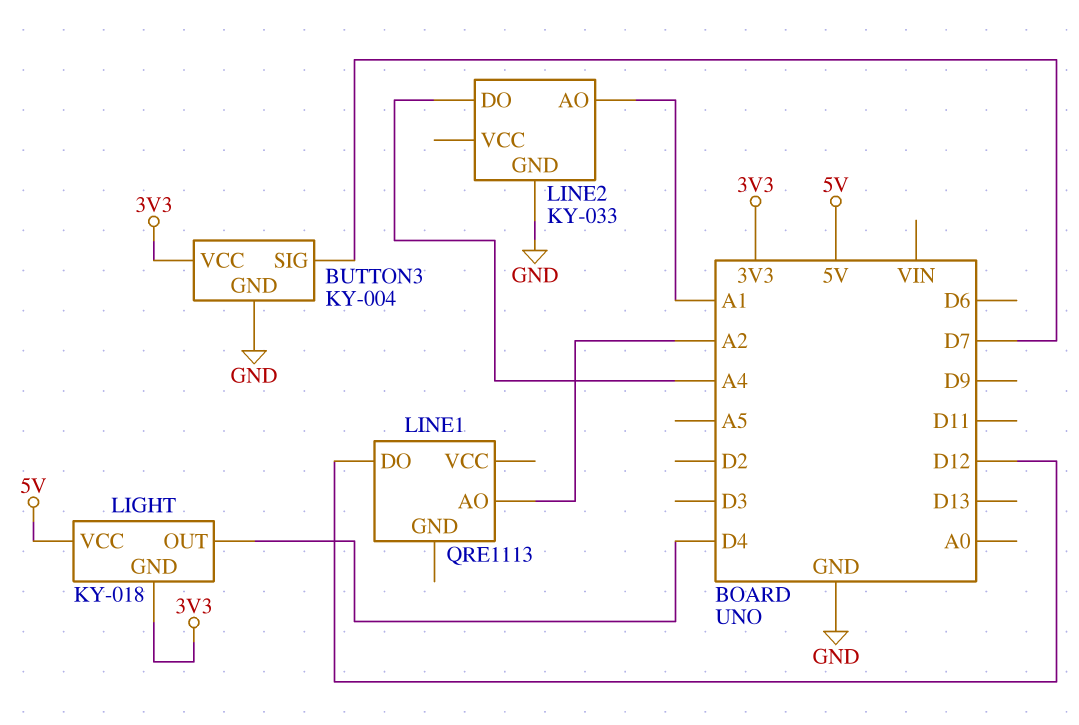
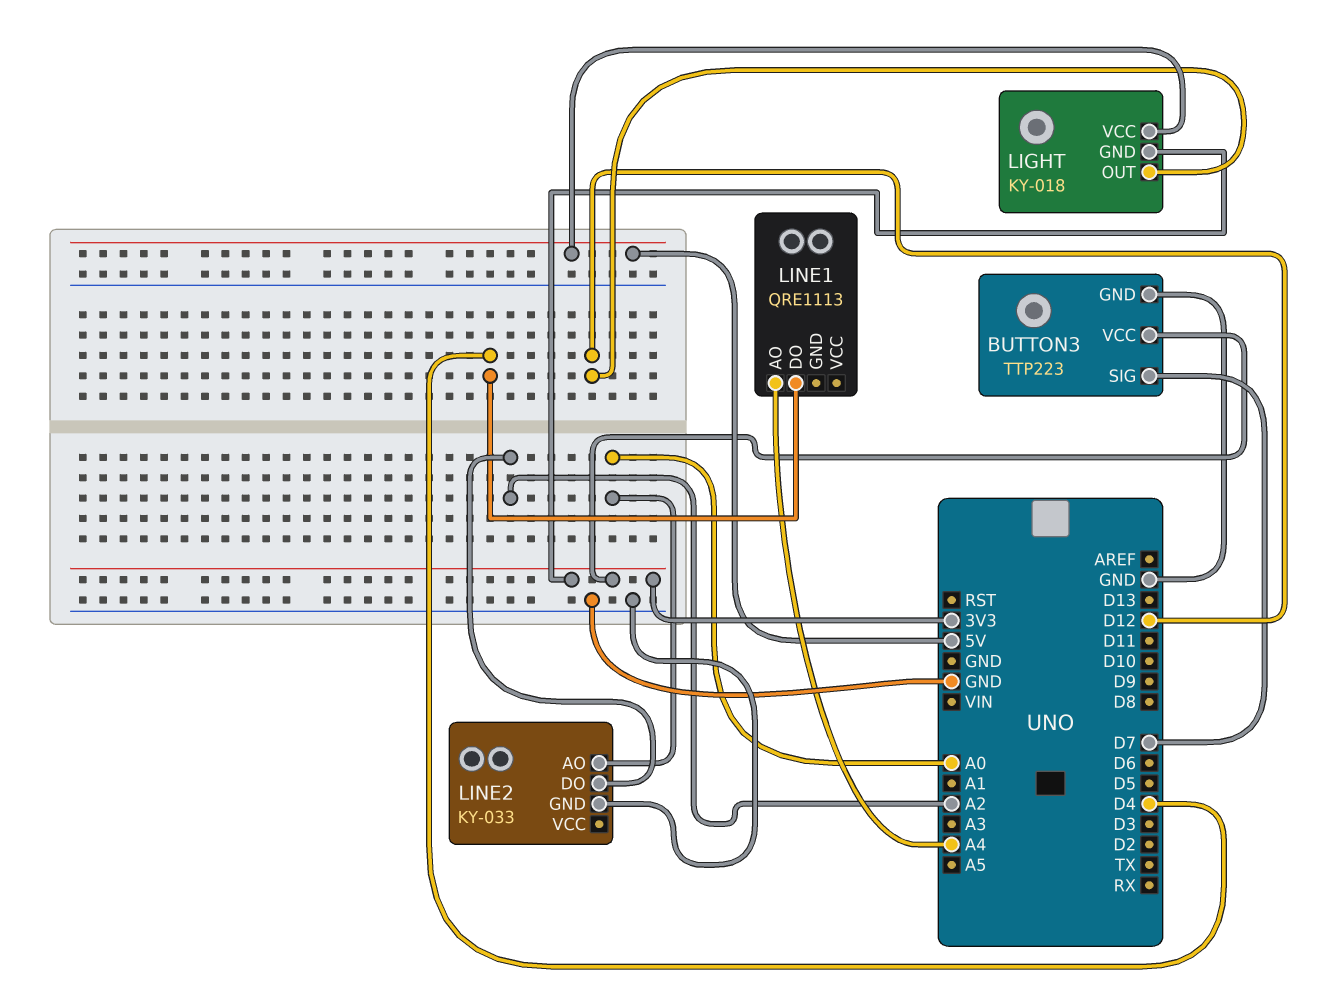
BUTTON3: KY-004 -> TTP223
LIGHT pin OUT: D4 -> D12
LINE1 pin AO: A2 -> A4
LINE1 pin DO: D12 -> D4
LINE2 pin AO: A1 -> A0
LINE2 pin DO: A4 -> A2

